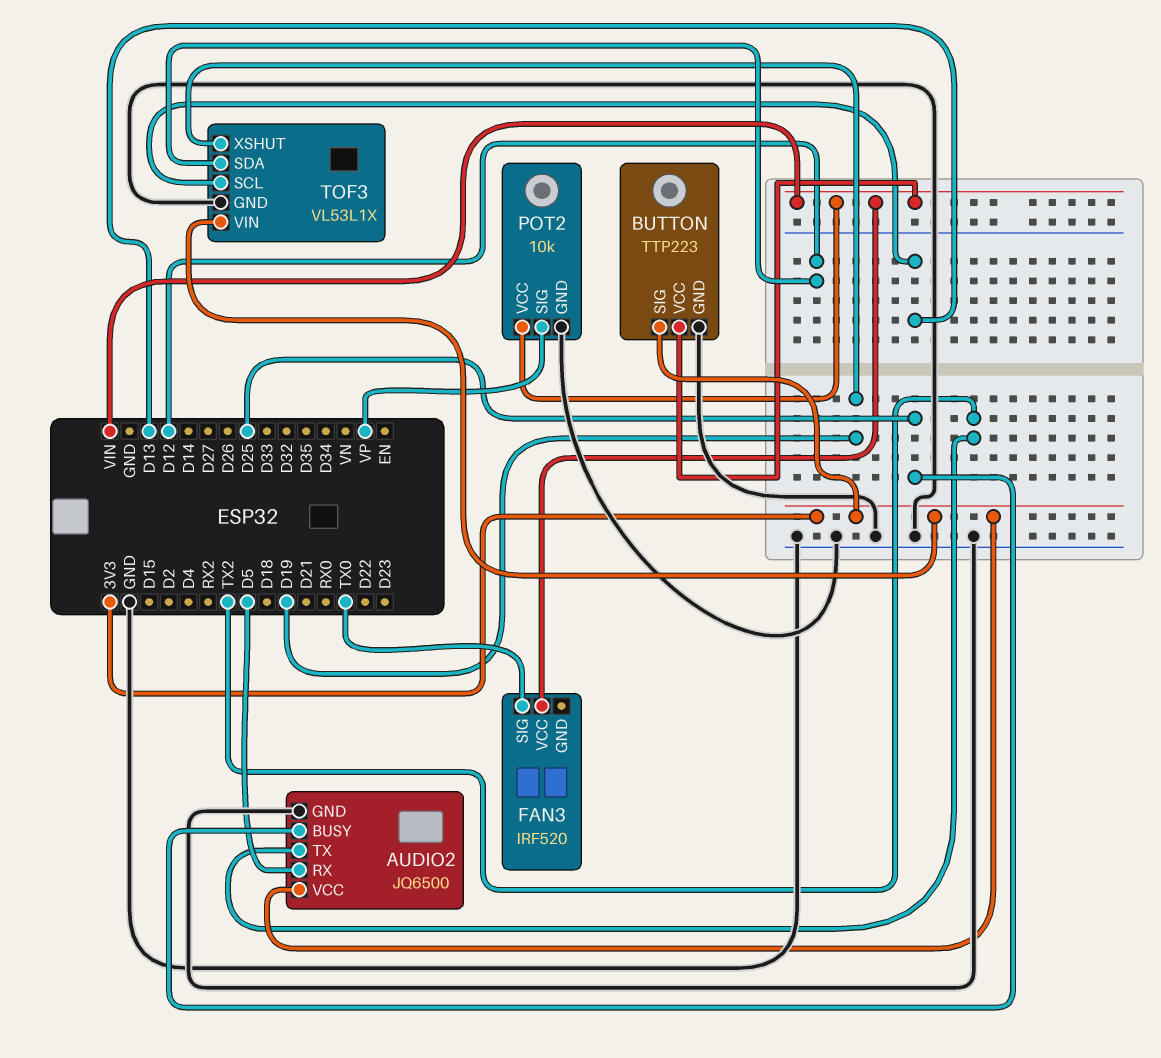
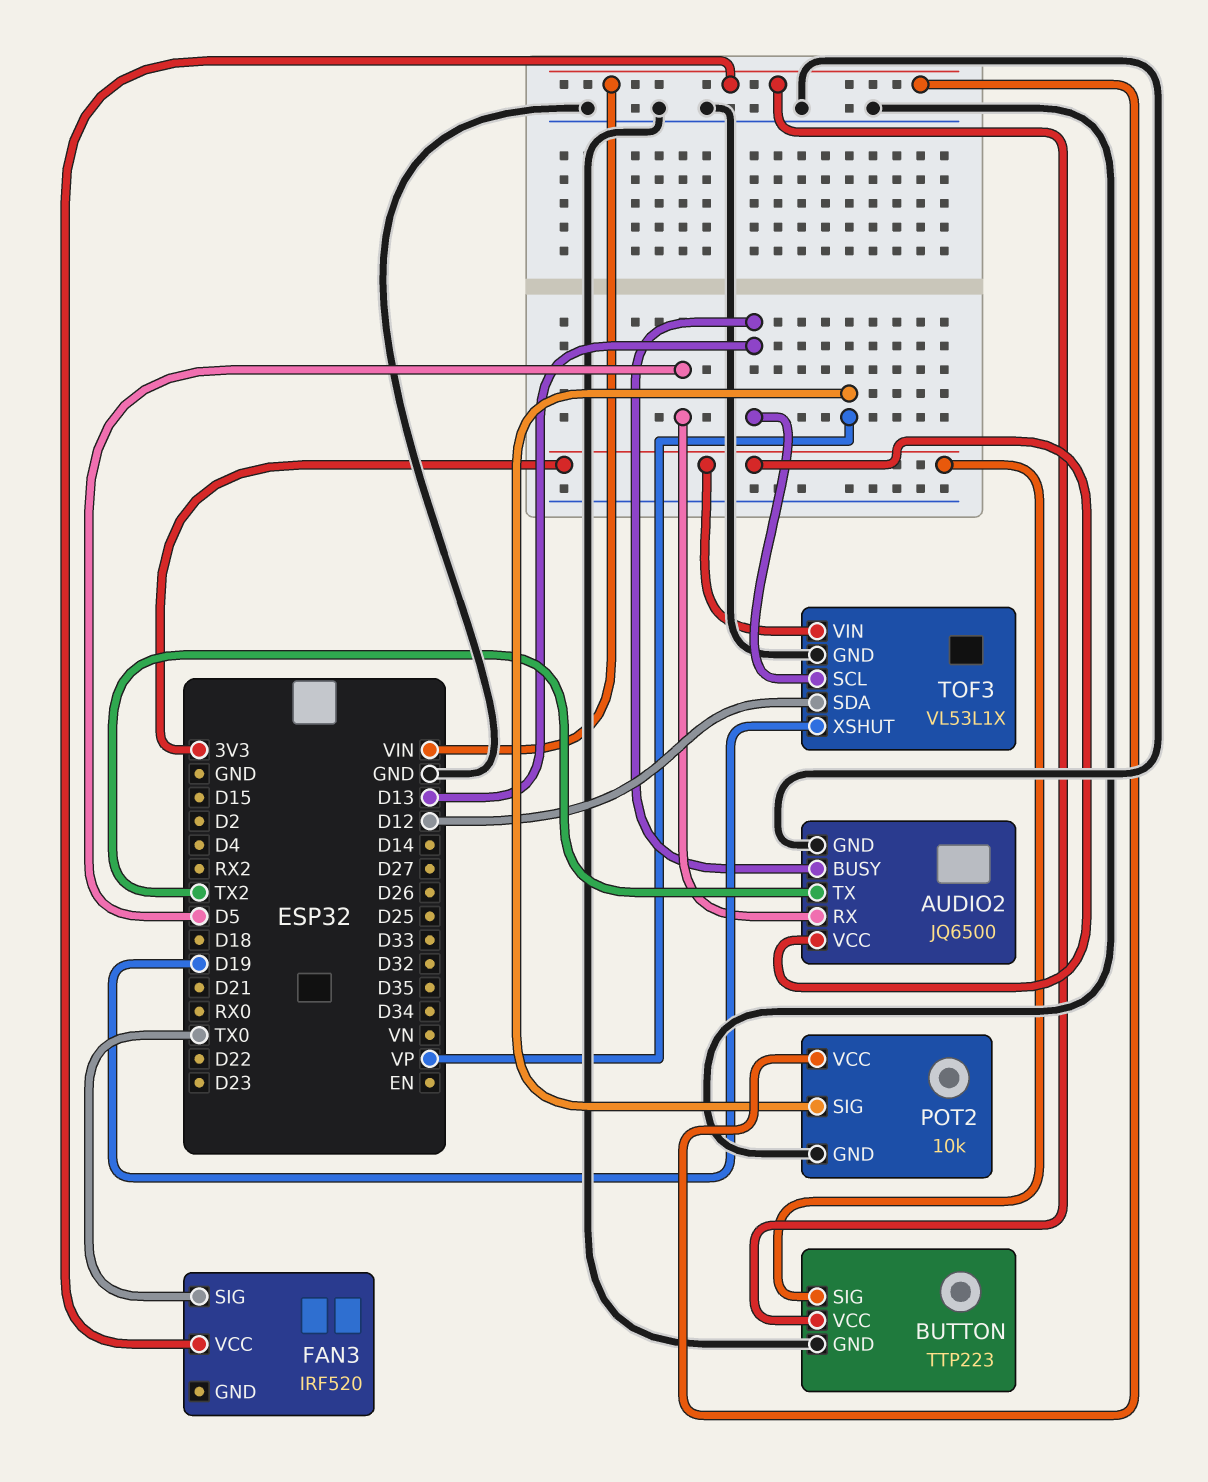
AUDIO2 pin BUSY: D25 -> D13

